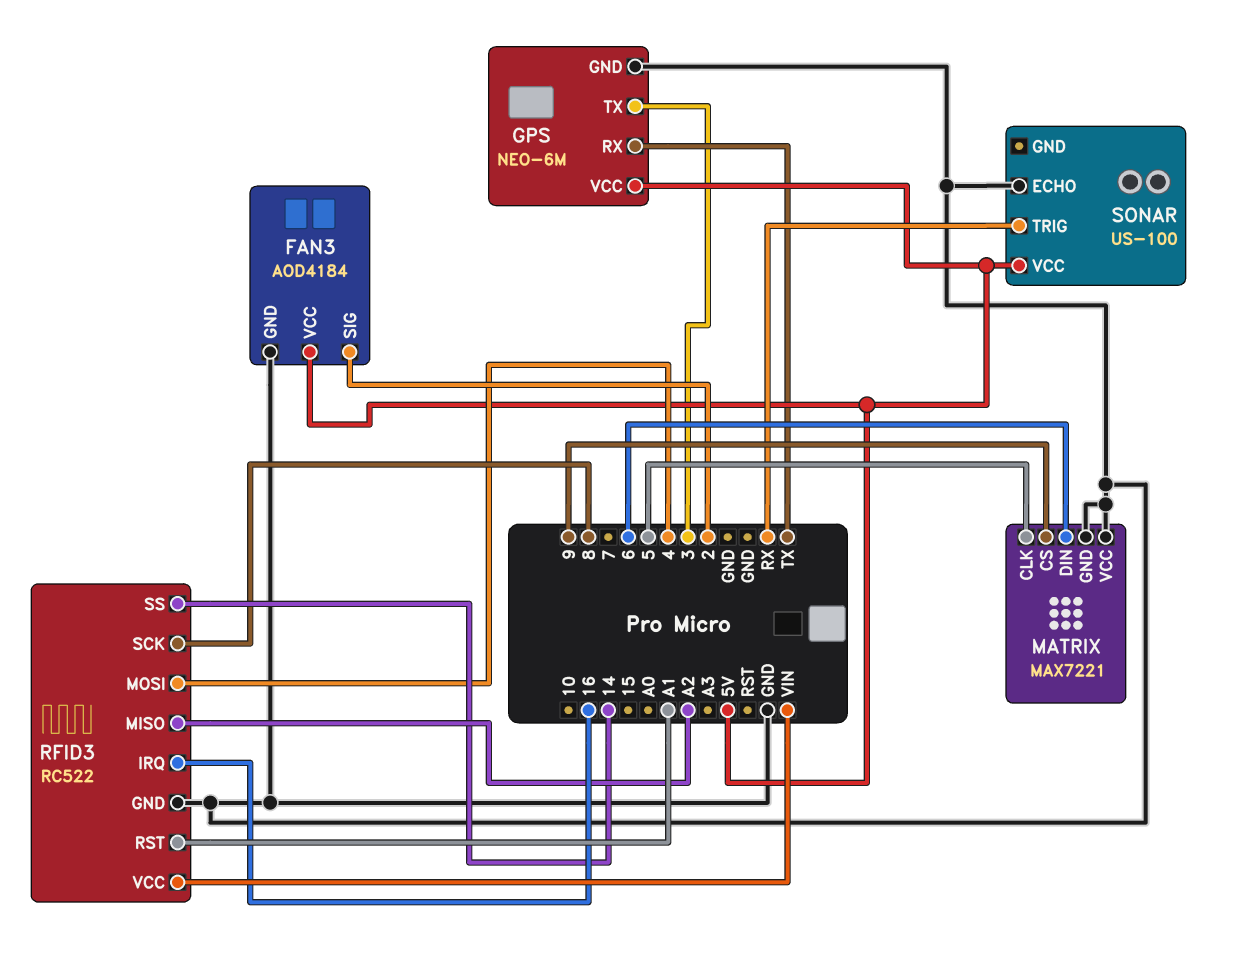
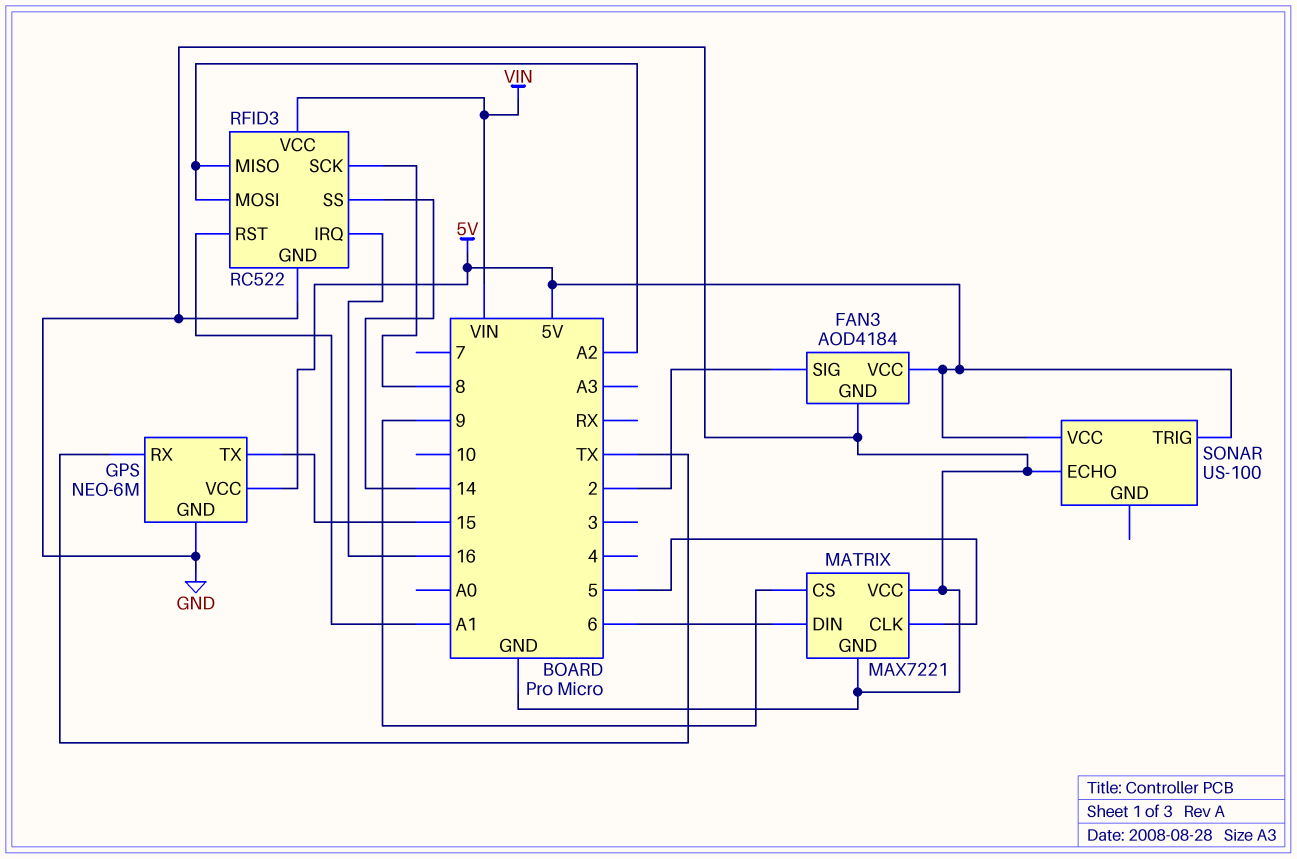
GPS pin TX: 3 -> 15
RFID3 pin MOSI: 4 -> A2
SONAR pin TRIG: RX -> 5V

